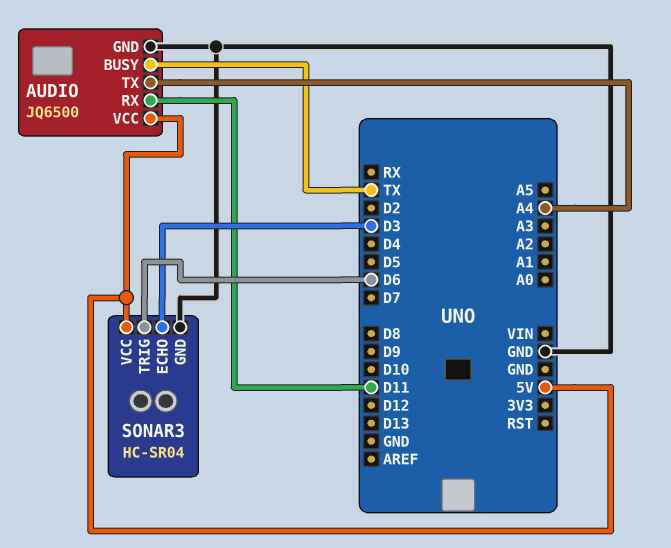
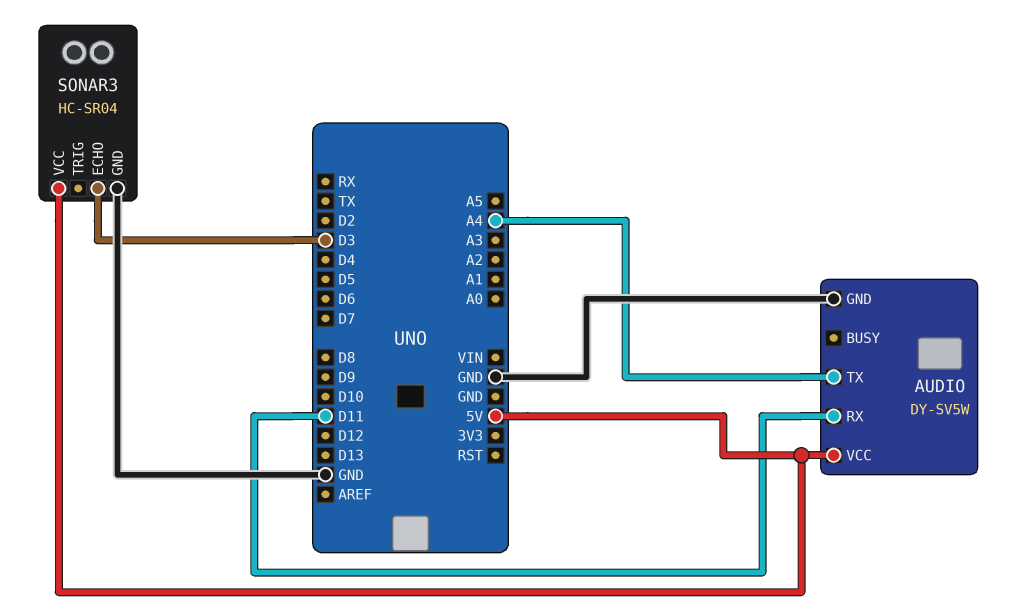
AUDIO: JQ6500 -> DY-SV5W
AUDIO pin BUSY: TX -> none
SONAR3 pin TRIG: D6 -> none

